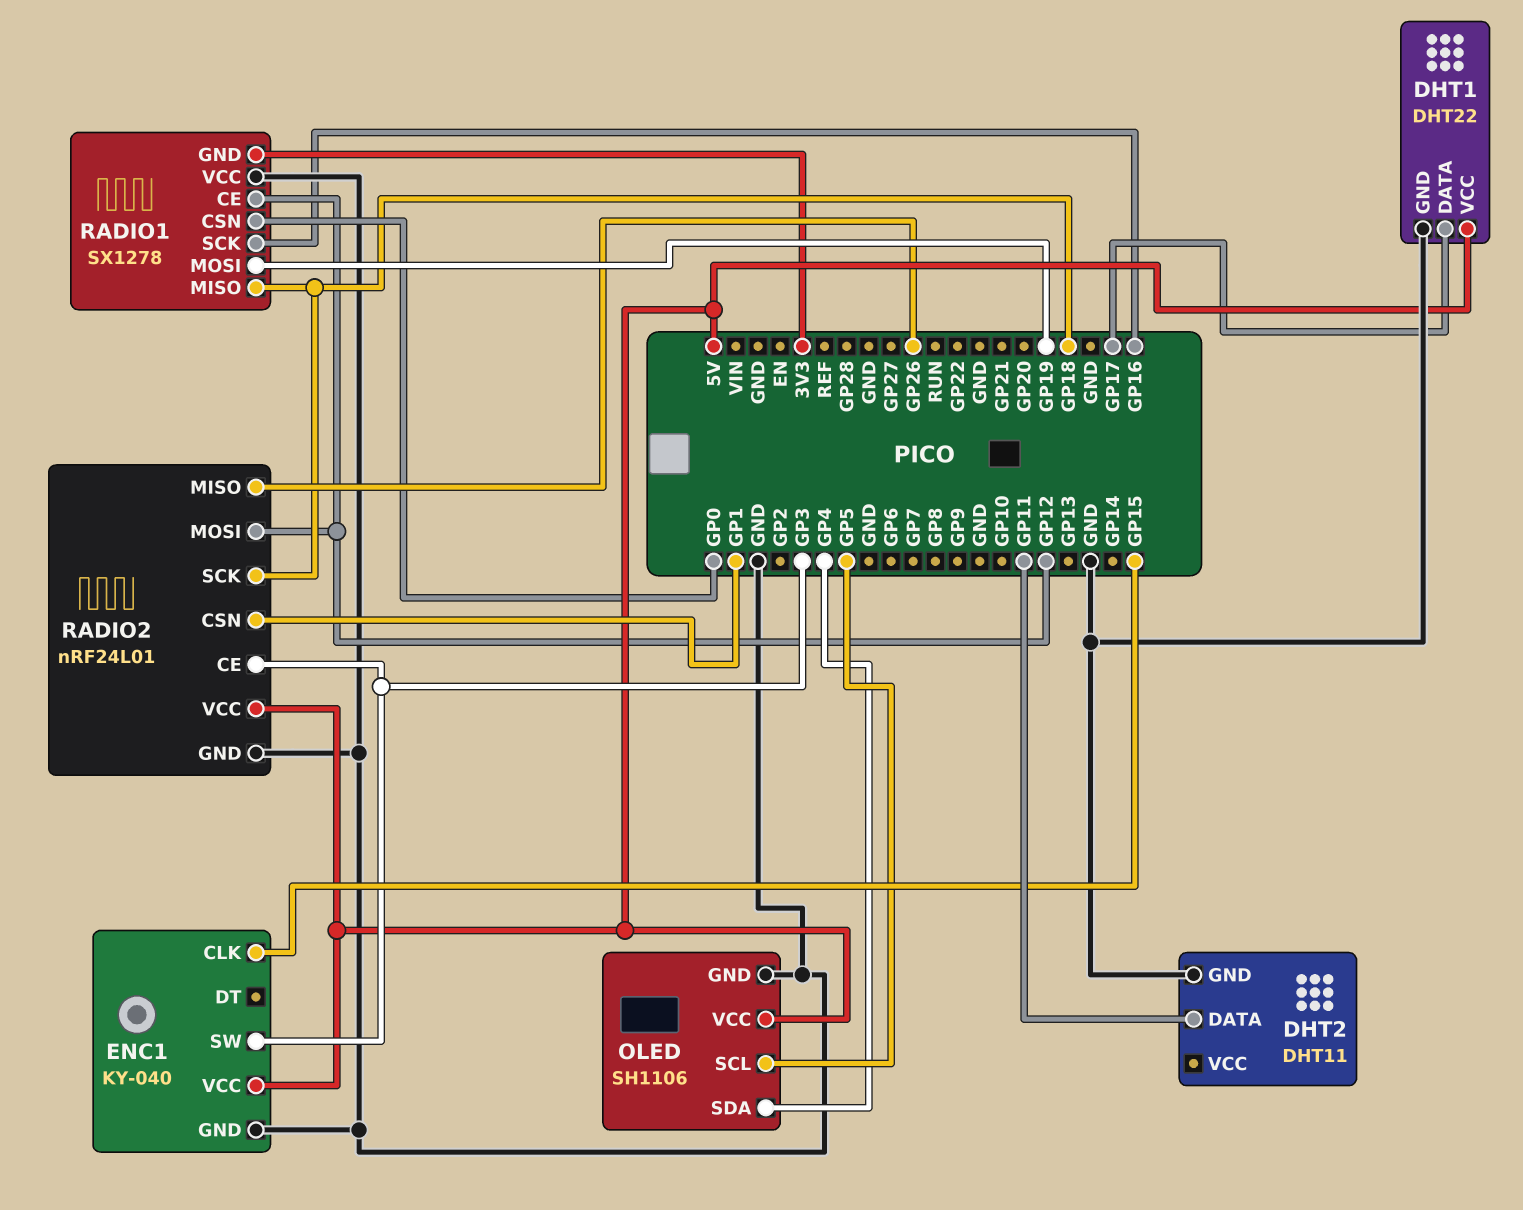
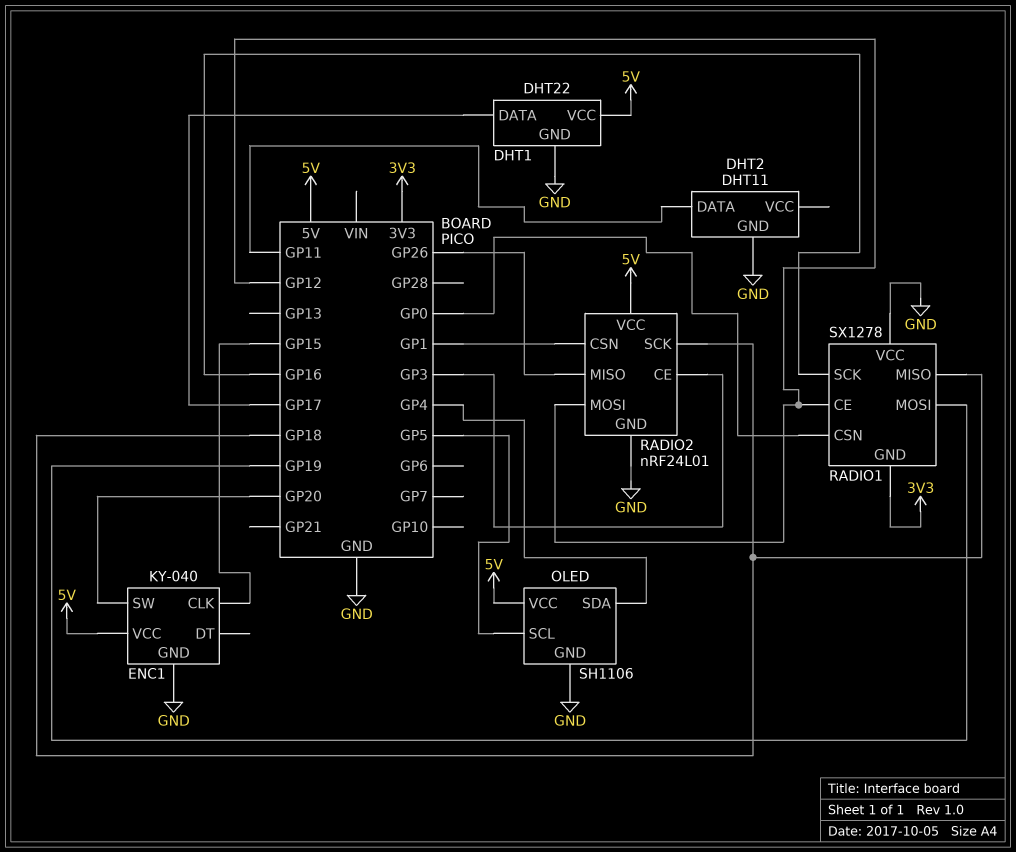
ENC1 pin SW: GP3 -> GP20

